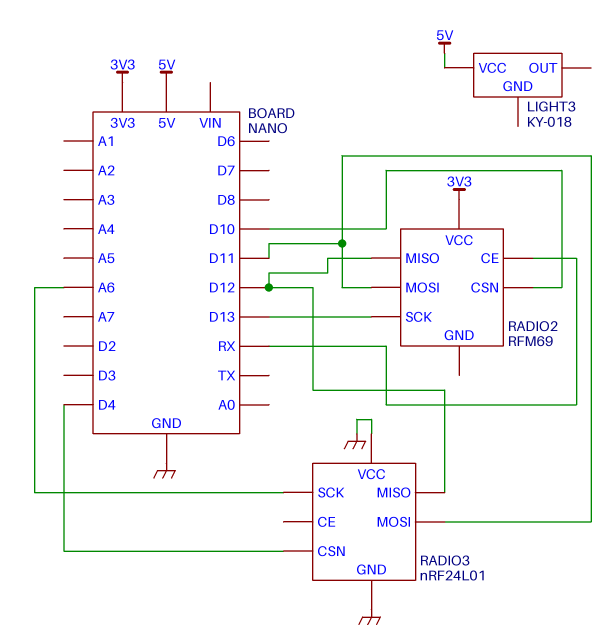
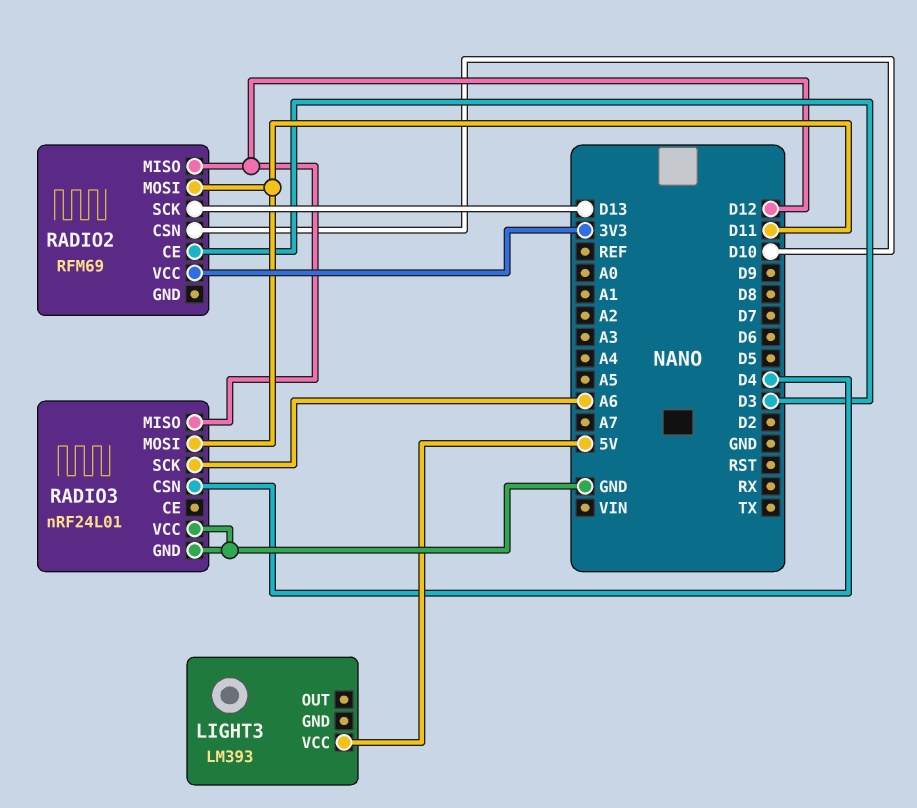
LIGHT3: KY-018 -> LM393
RADIO2 pin CE: RX -> D3

